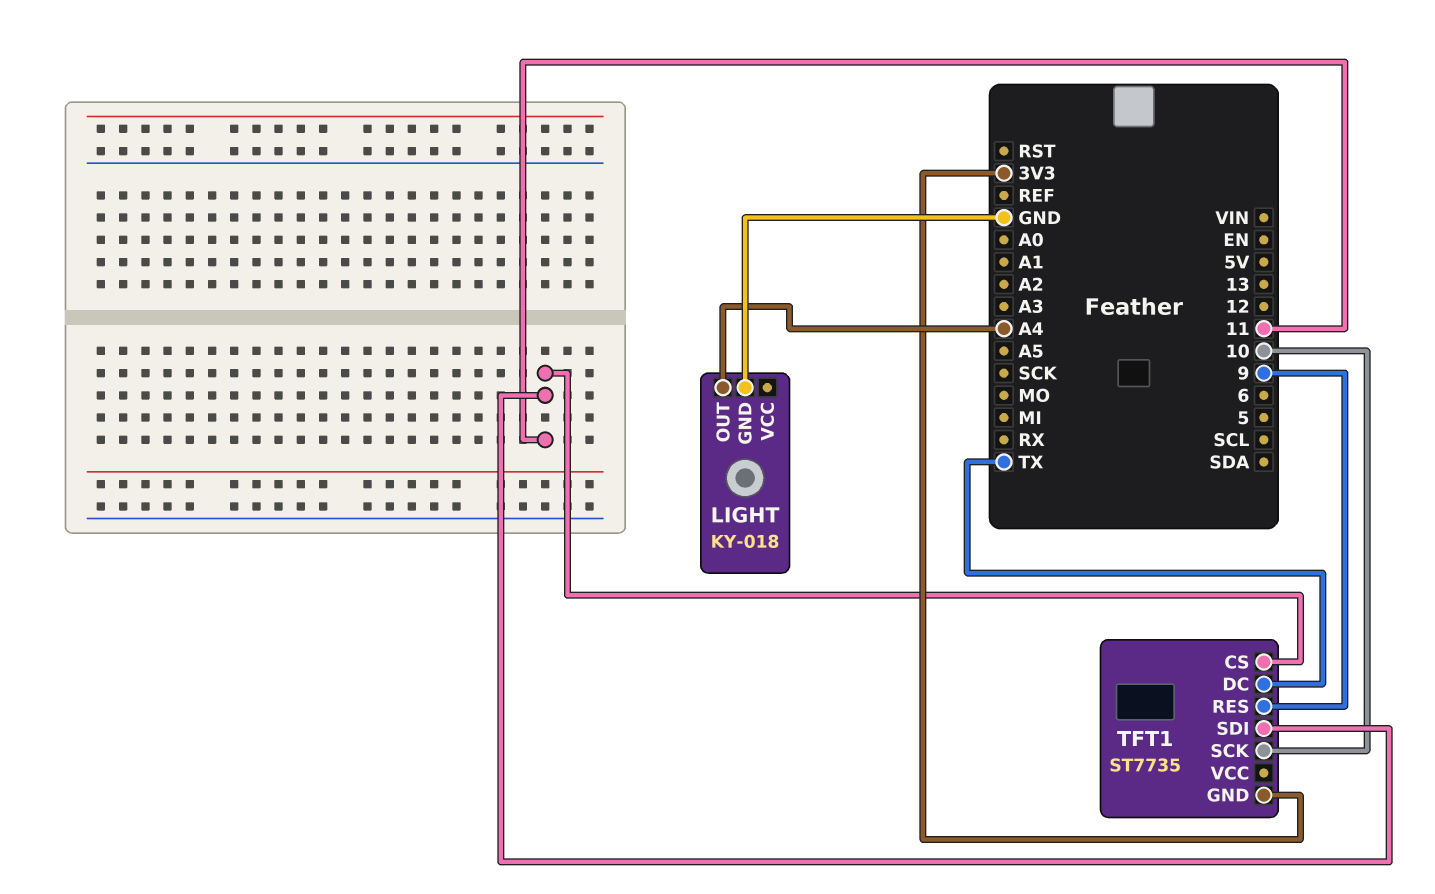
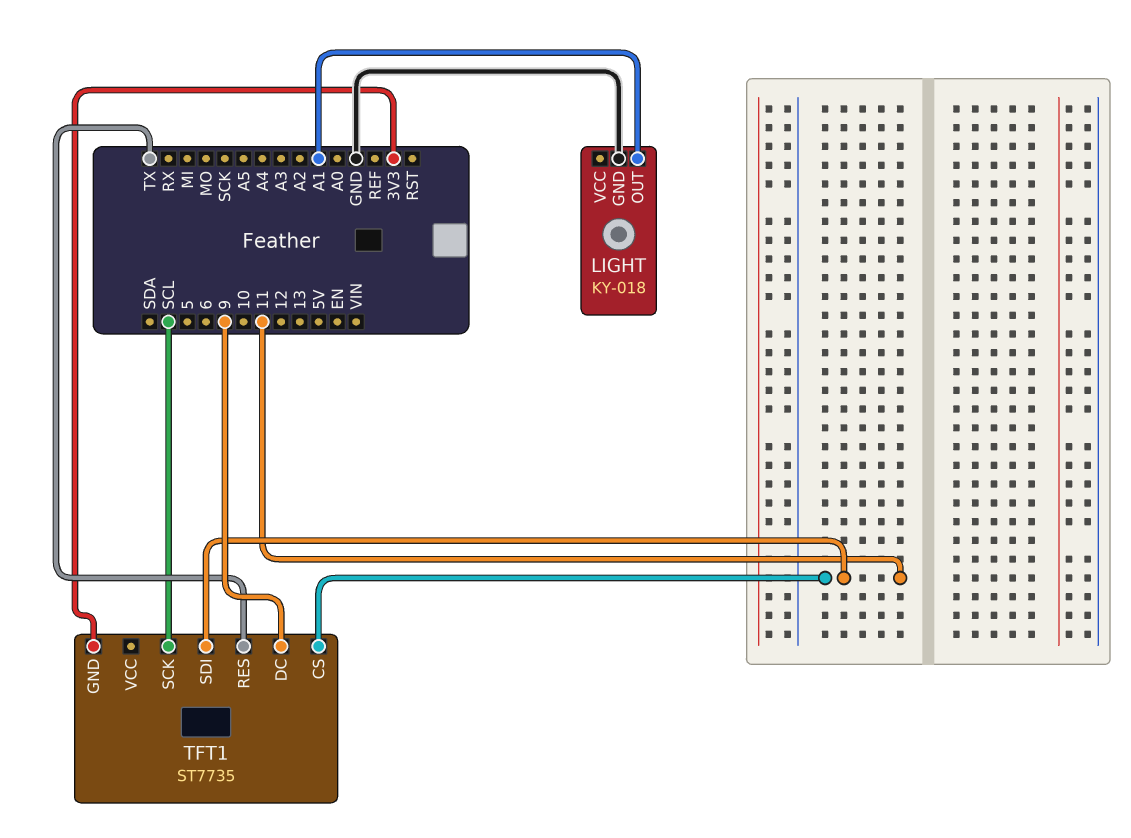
LIGHT pin OUT: A4 -> A1
TFT1 pin DC: TX -> 9
TFT1 pin RES: 9 -> TX
TFT1 pin SCK: 10 -> SCL

